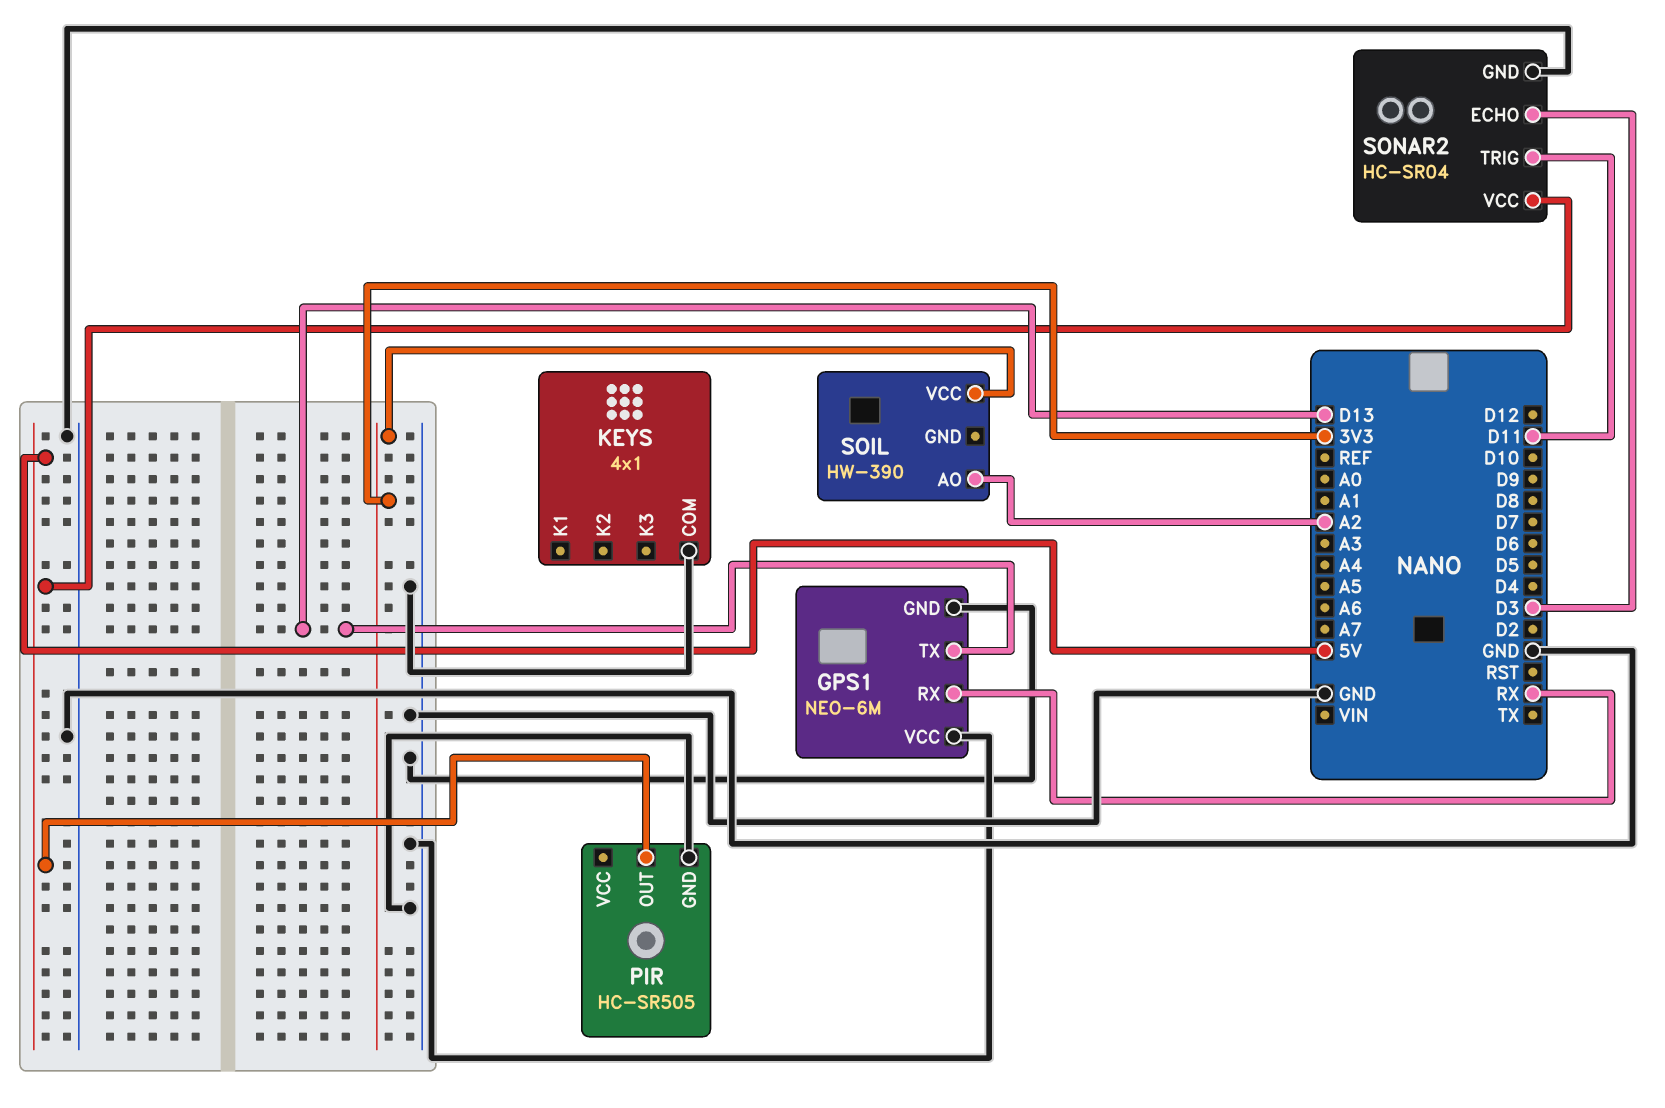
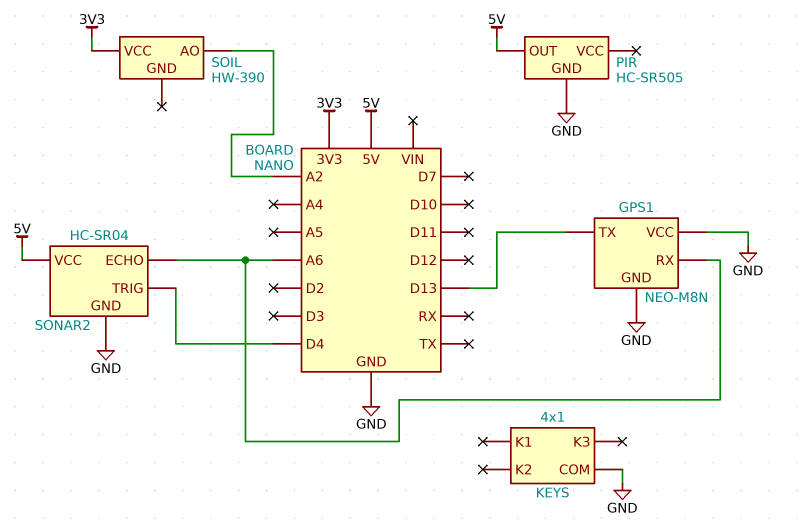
GPS1: NEO-6M -> NEO-M8N
GPS1 pin RX: RX -> A6
SONAR2 pin ECHO: D3 -> A6
SONAR2 pin TRIG: D11 -> D4

